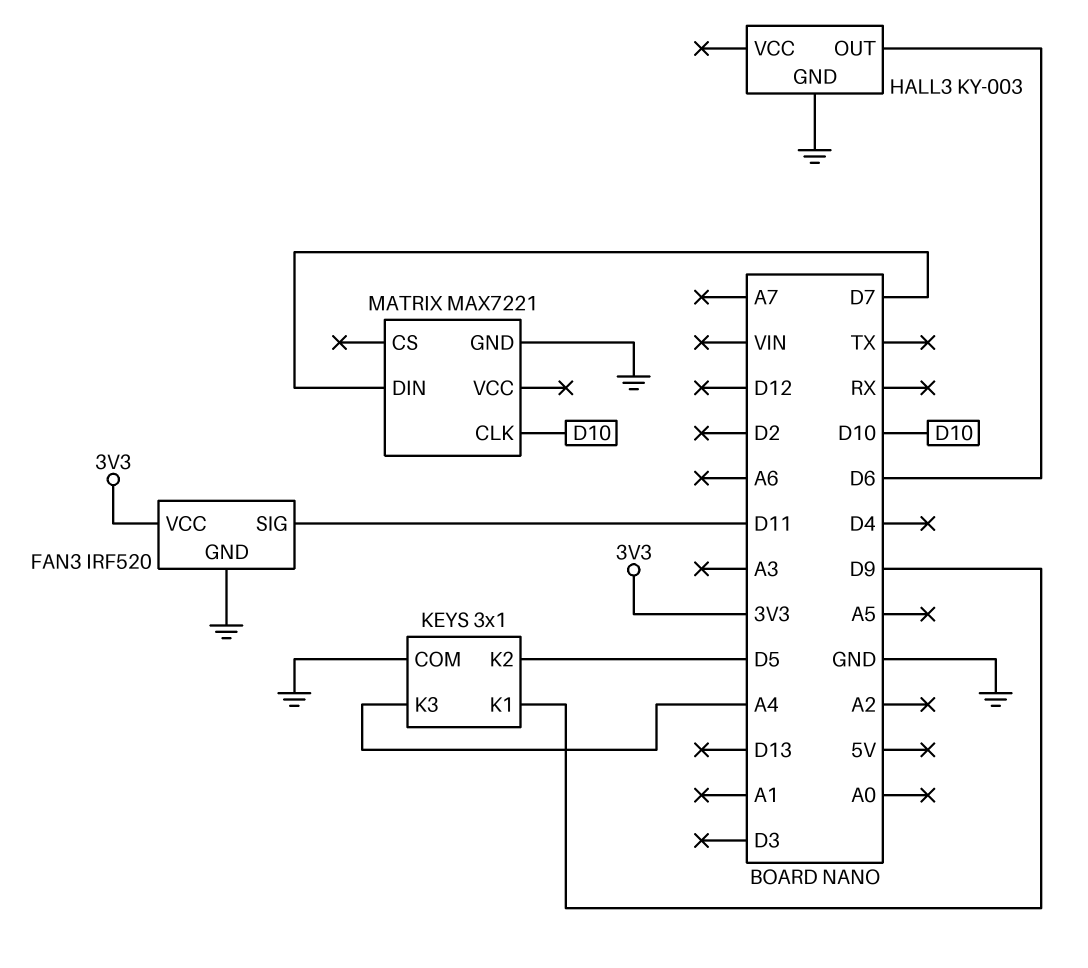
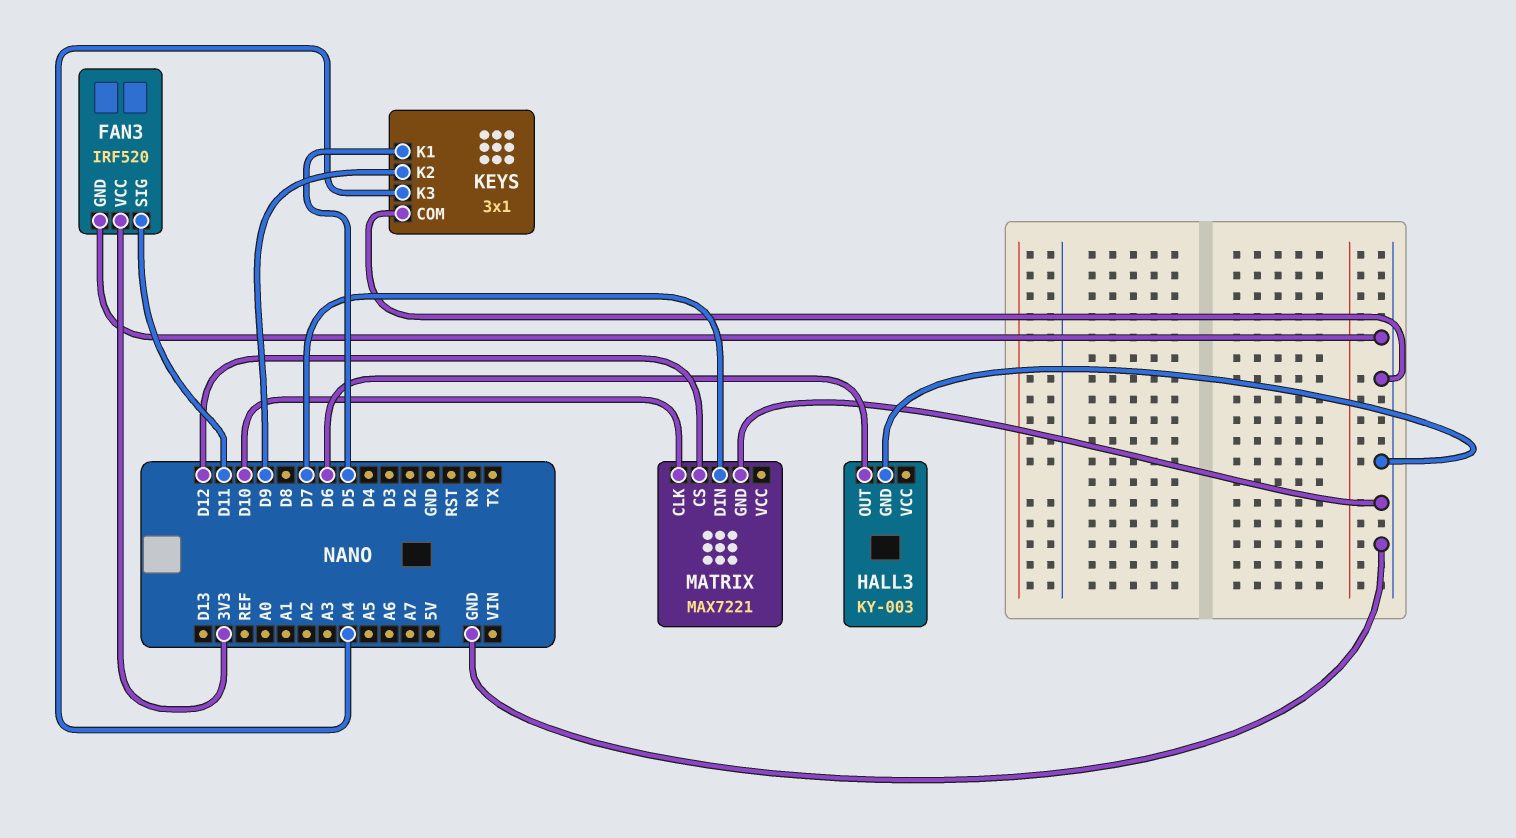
KEYS pin K1: D9 -> D5
KEYS pin K2: D5 -> D9
MATRIX pin CS: none -> D12

